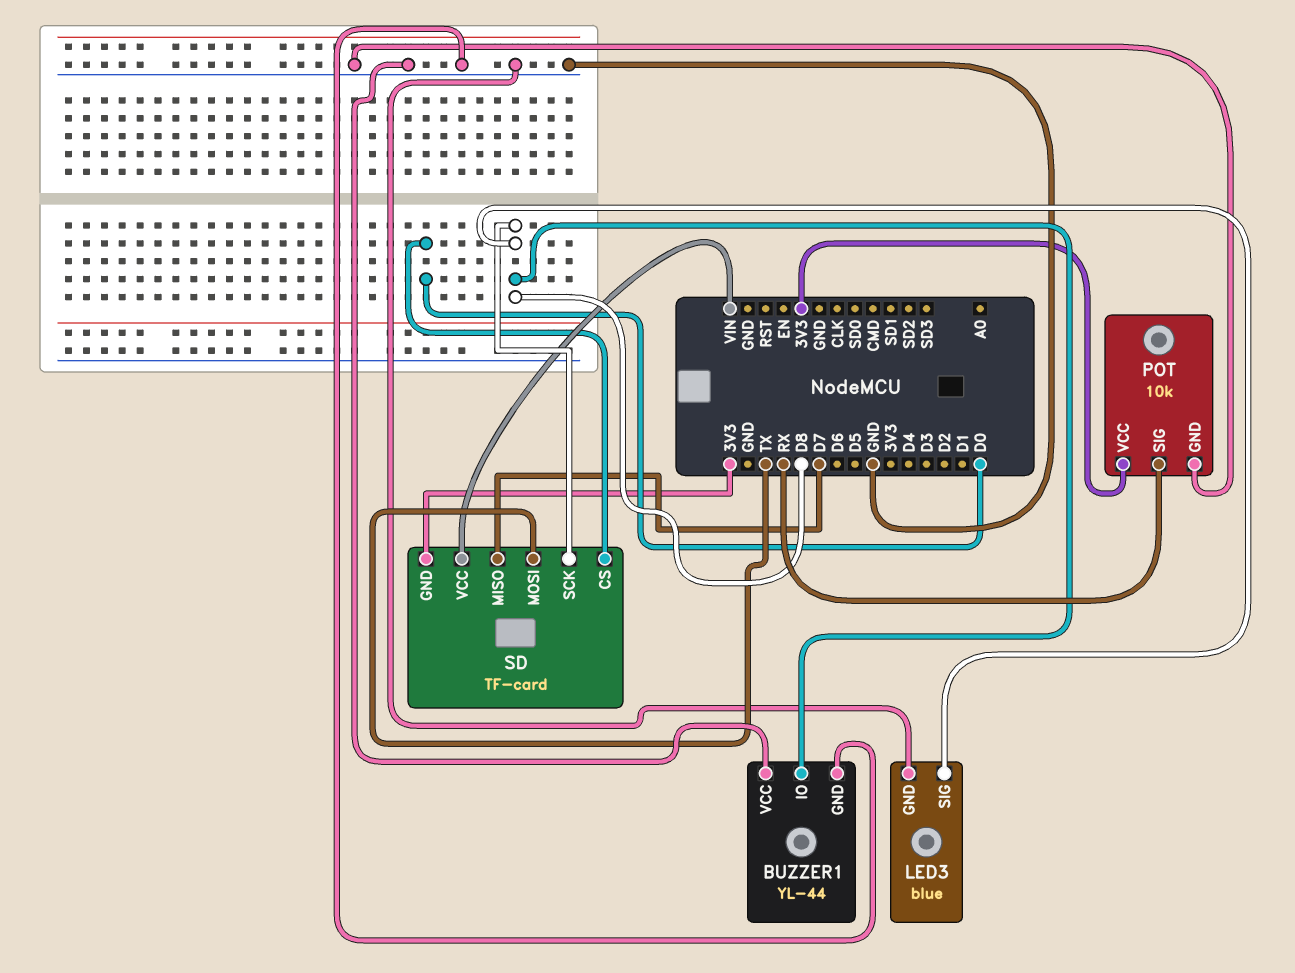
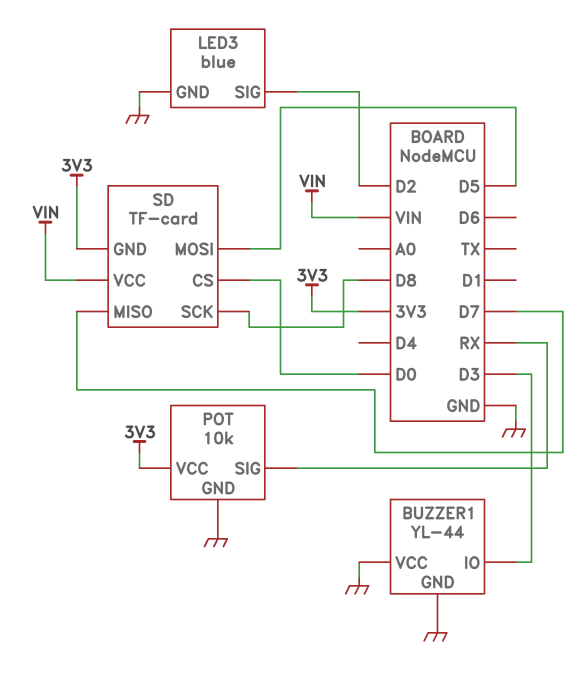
BUZZER1 pin IO: D8 -> D3
LED3 pin SIG: D8 -> D2
SD pin MOSI: TX -> D5

